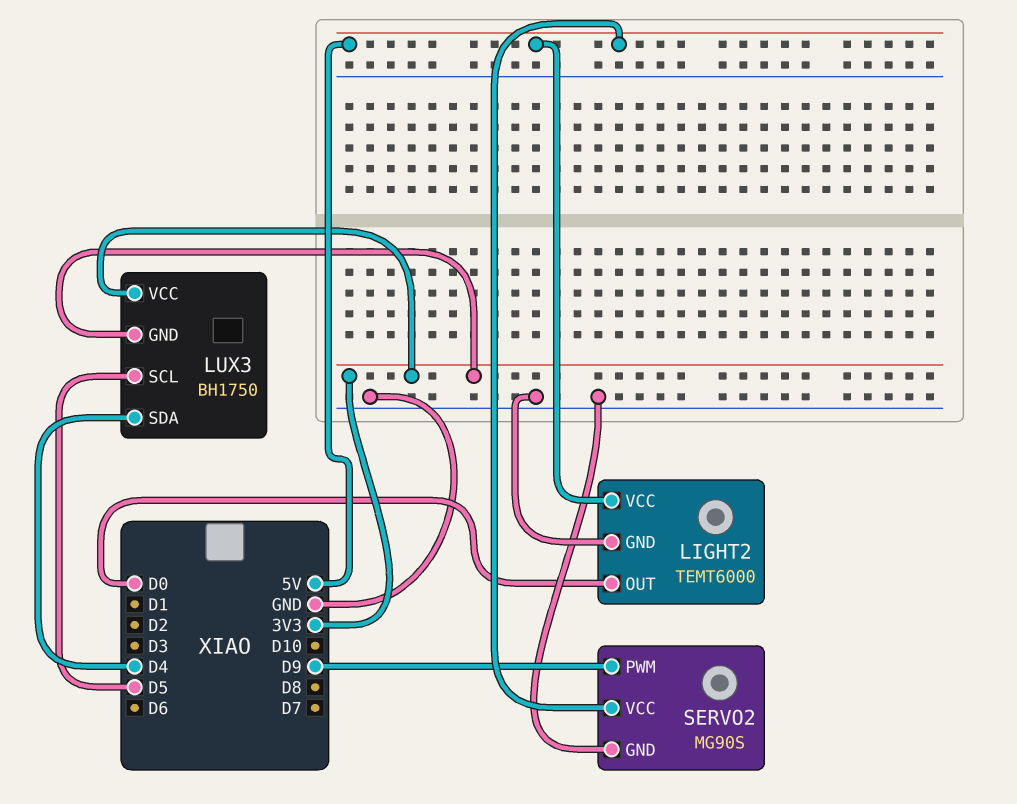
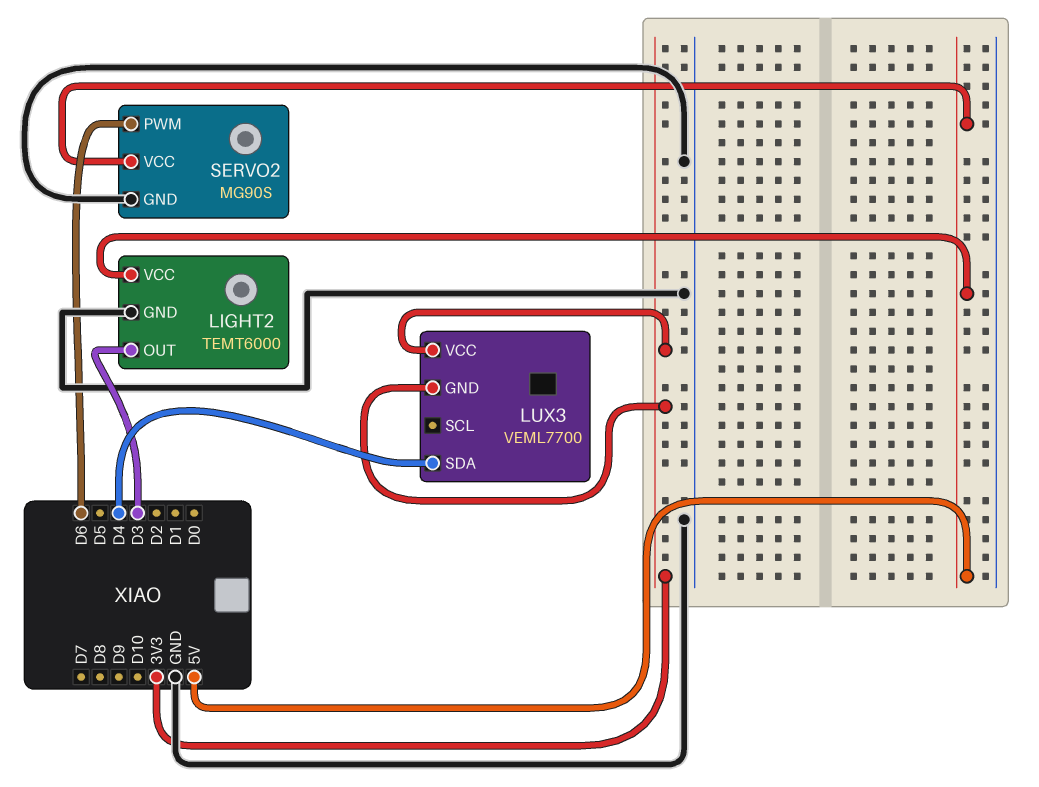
LIGHT2 pin OUT: D0 -> D3
LUX3: BH1750 -> VEML7700
LUX3 pin SCL: D5 -> none
SERVO2 pin PWM: D9 -> D6

